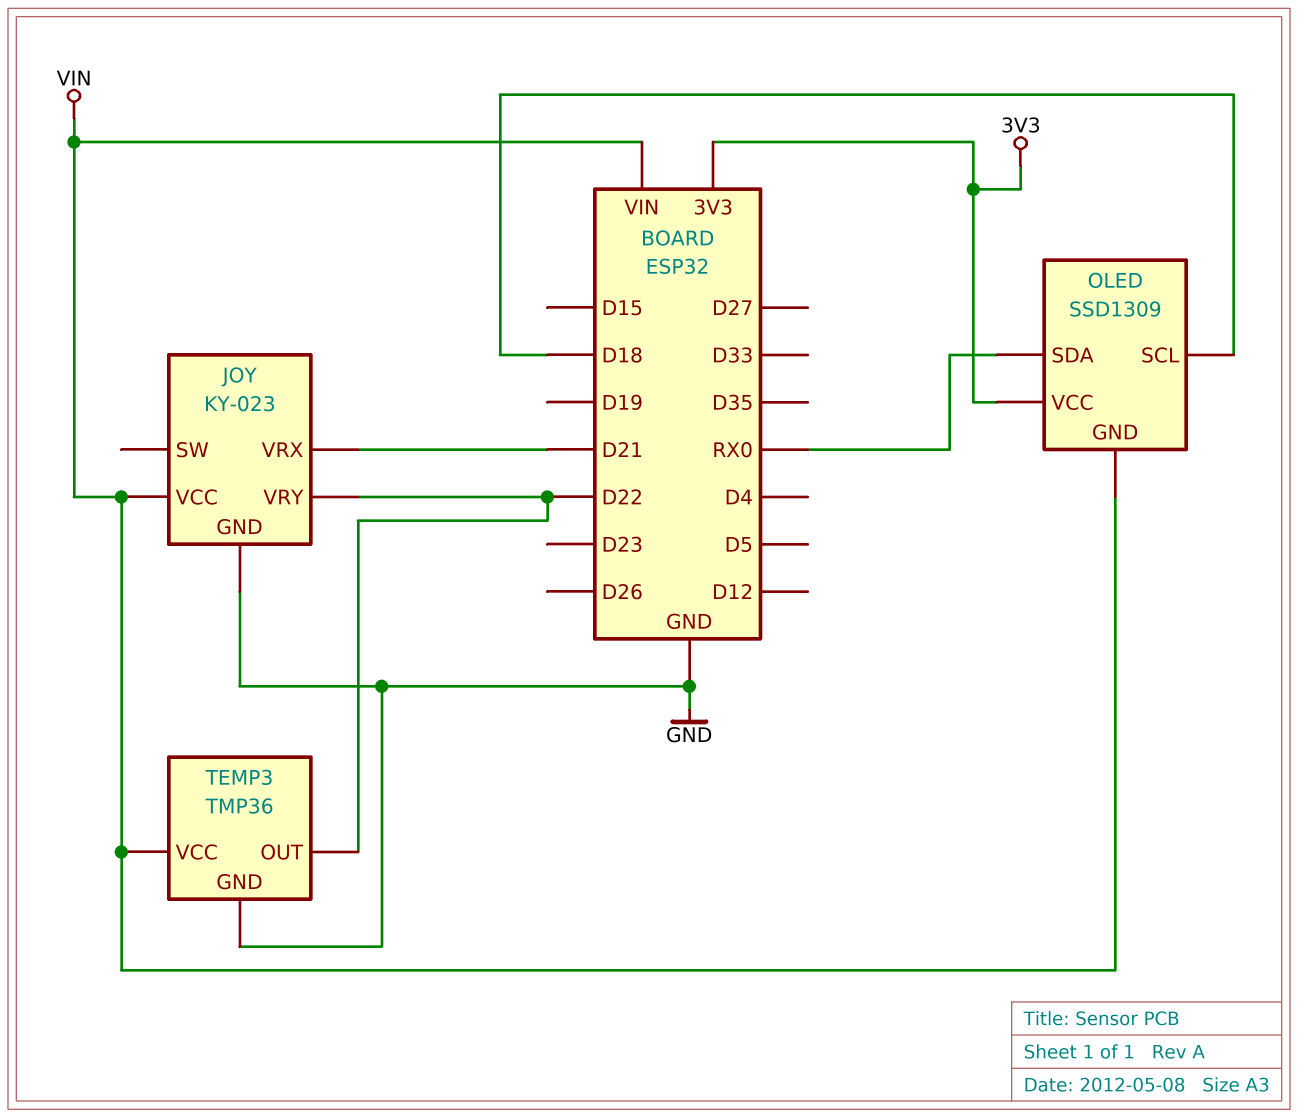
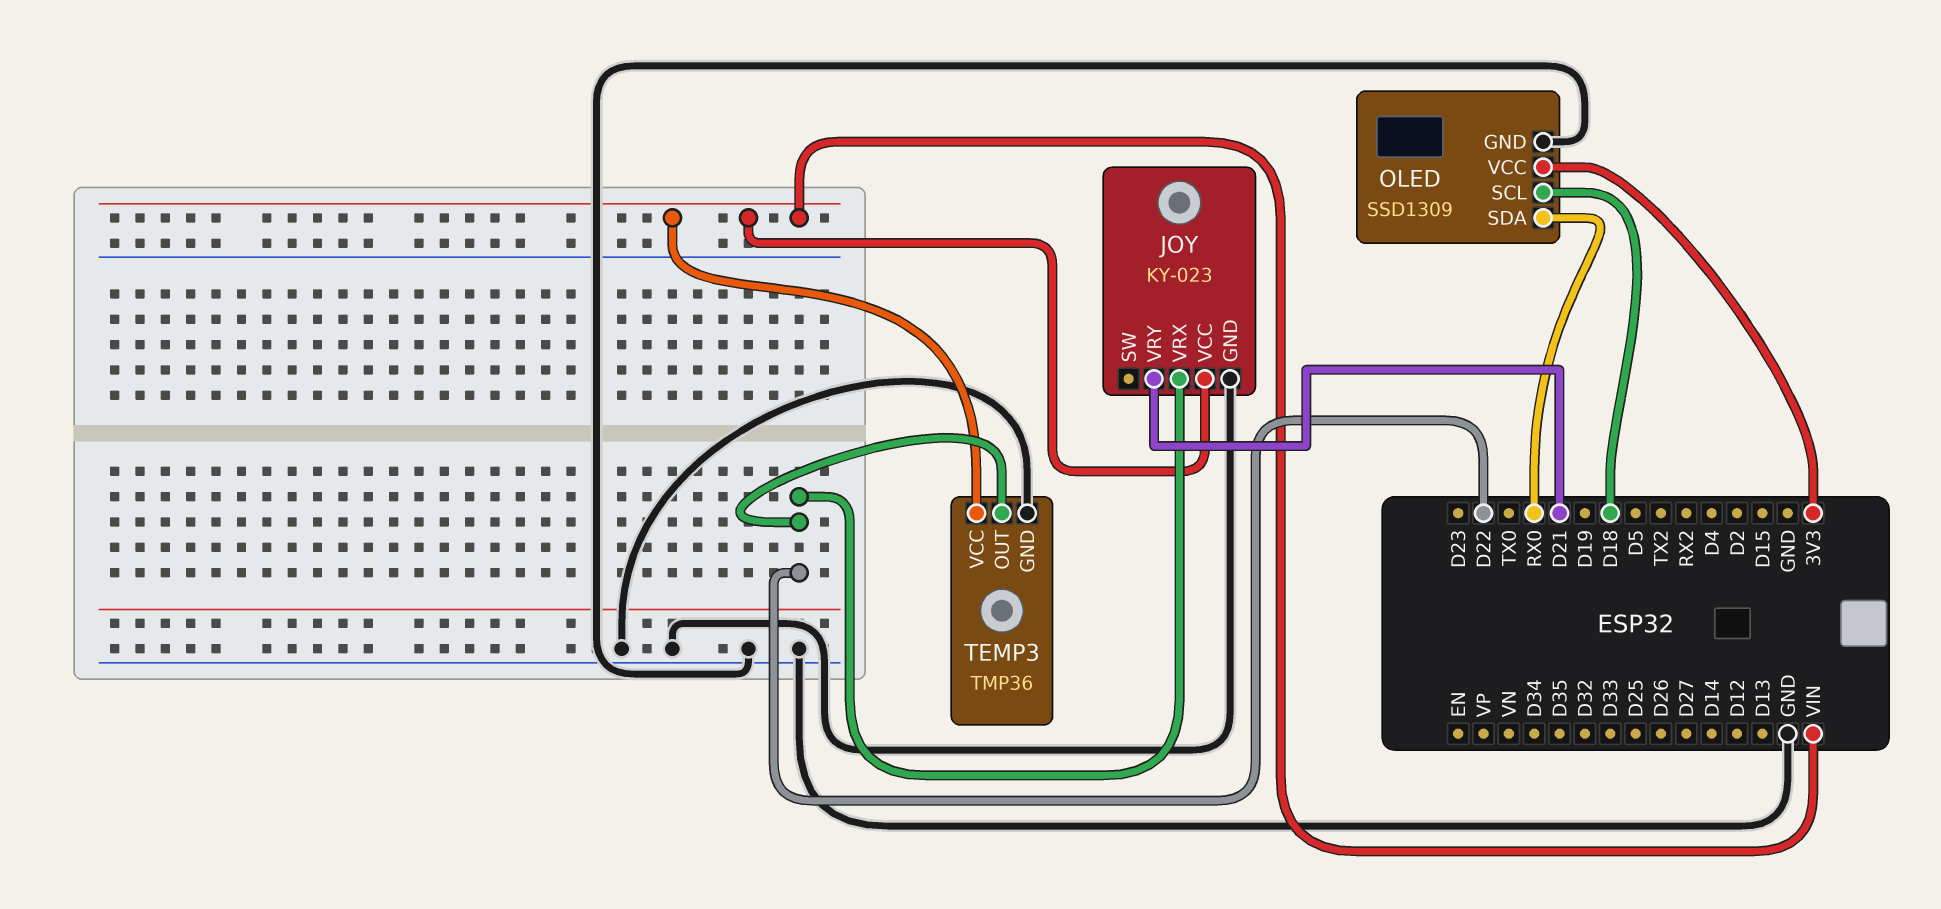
JOY pin VRX: D21 -> D22
JOY pin VRY: D22 -> D21
OLED pin GND: VIN -> GND

